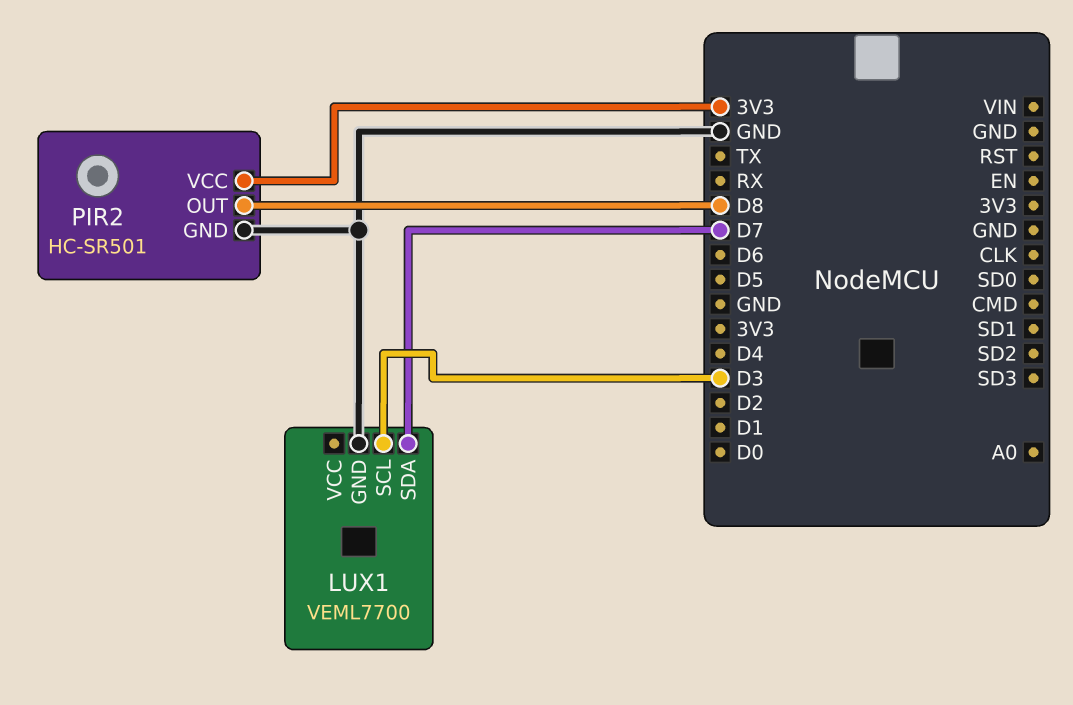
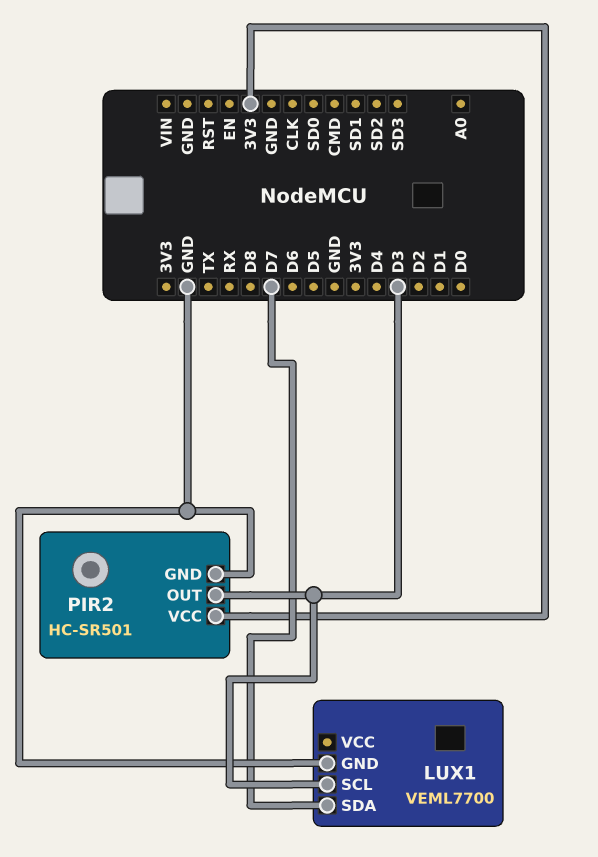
PIR2 pin OUT: D8 -> D3

